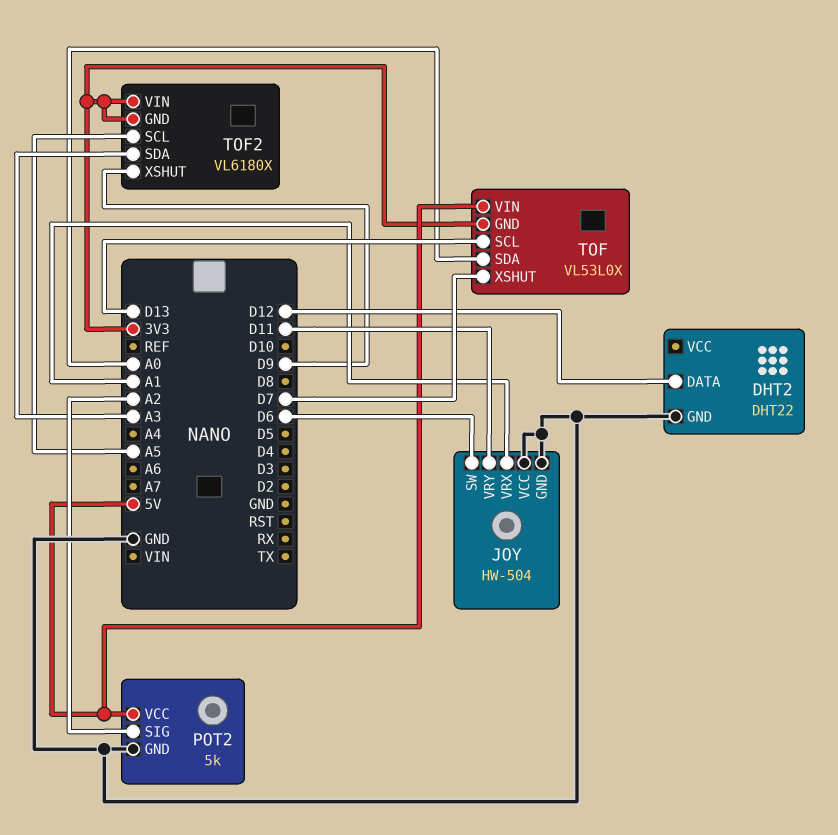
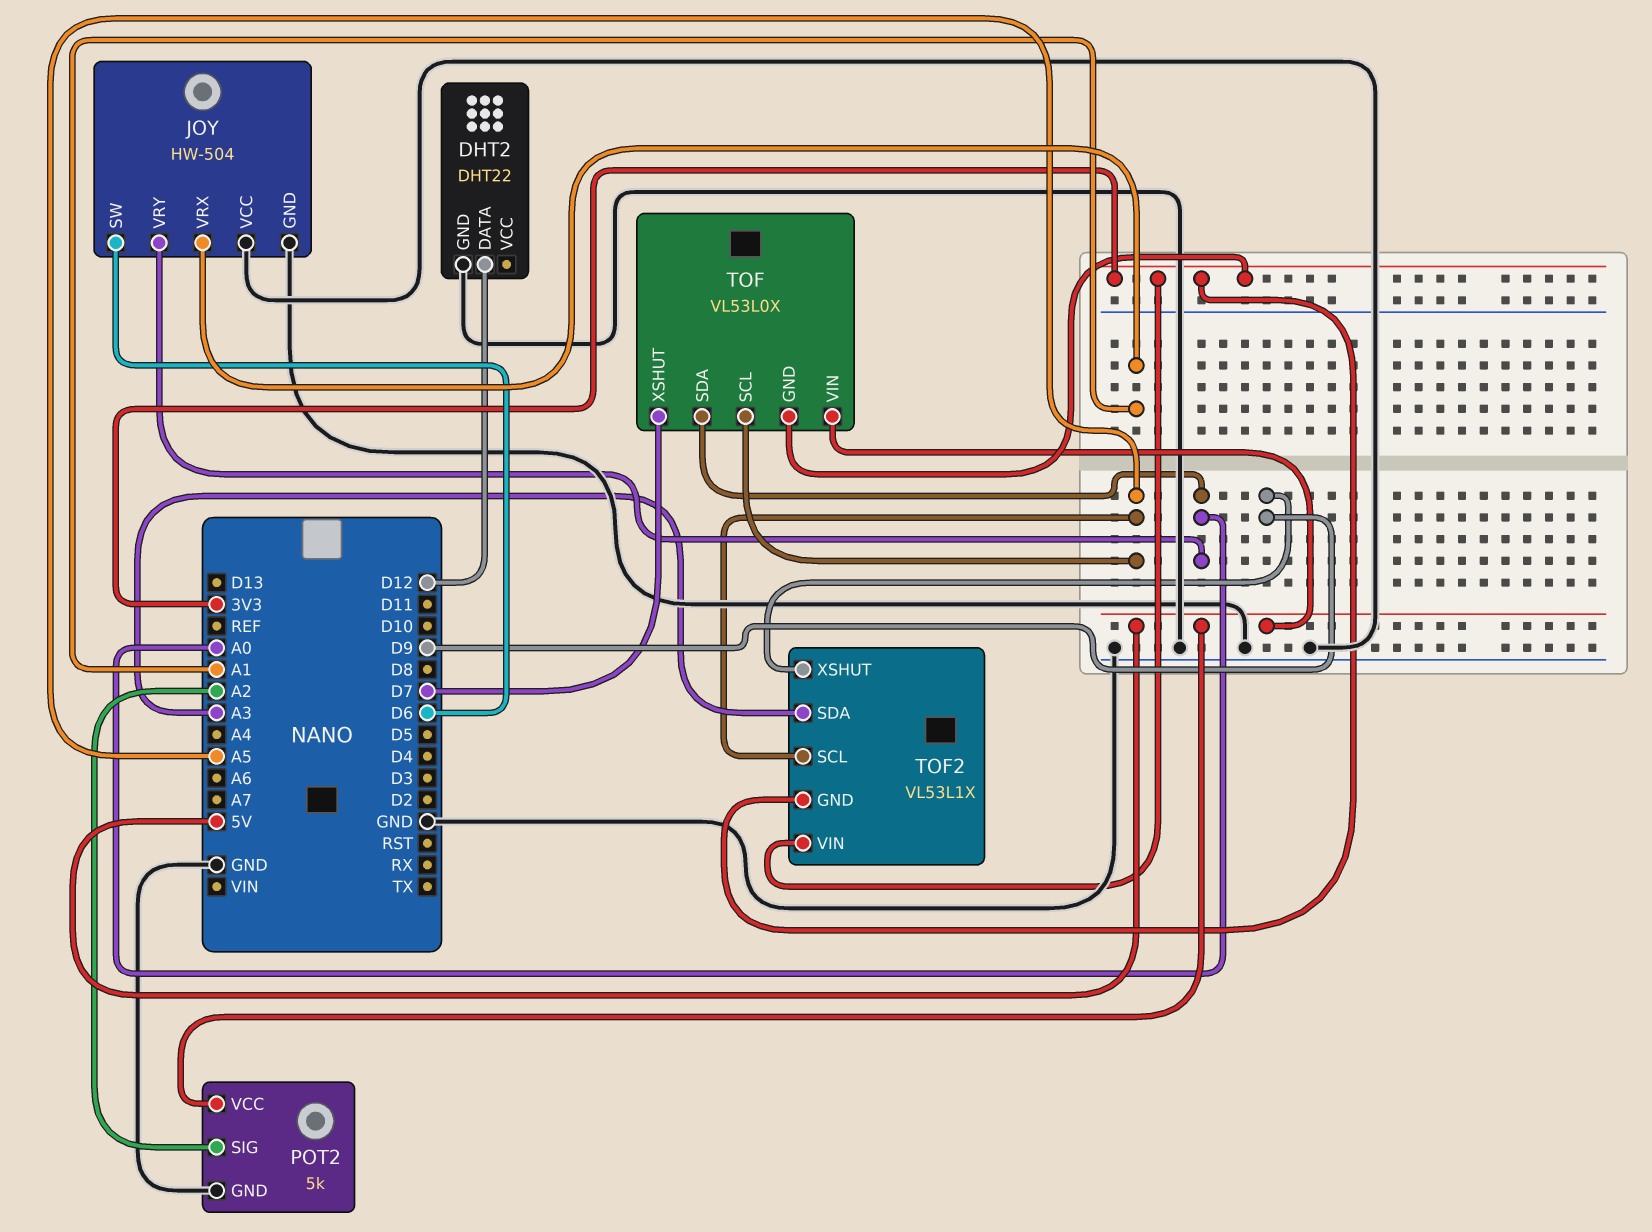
JOY pin VRY: D11 -> A0
TOF pin SCL: D13 -> A5
TOF2: VL6180X -> VL53L1X

